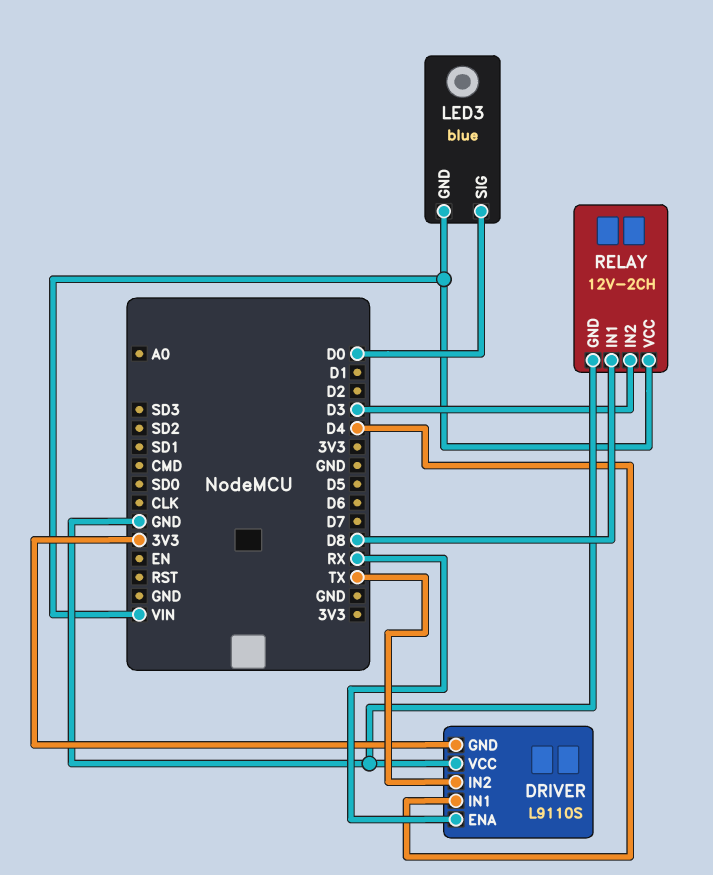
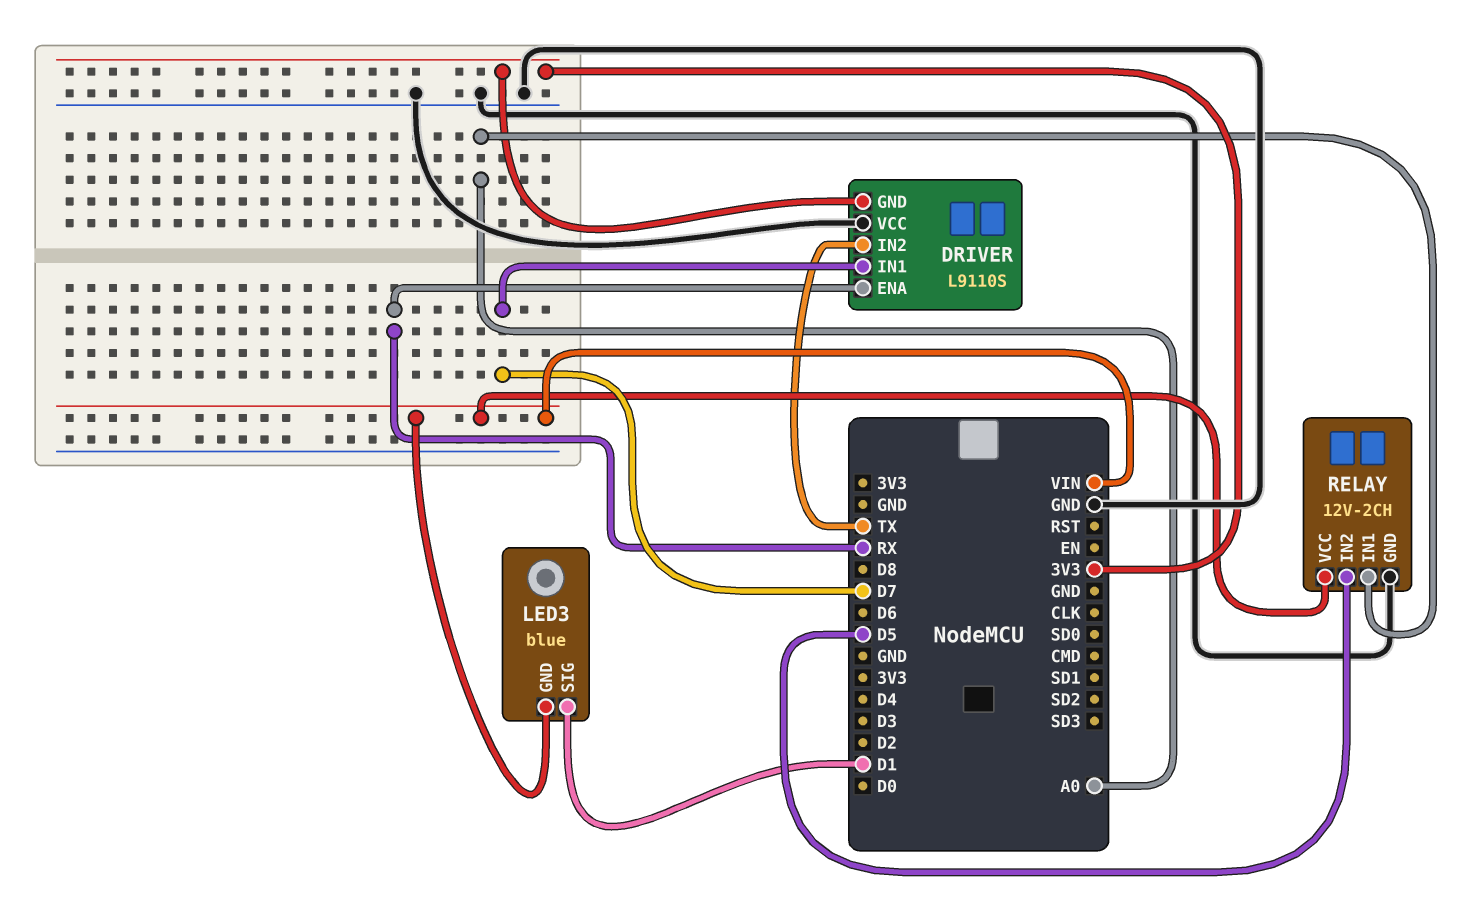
DRIVER pin IN1: D4 -> D7
LED3 pin SIG: D0 -> D1
RELAY pin IN1: D8 -> A0
RELAY pin IN2: D3 -> D5

